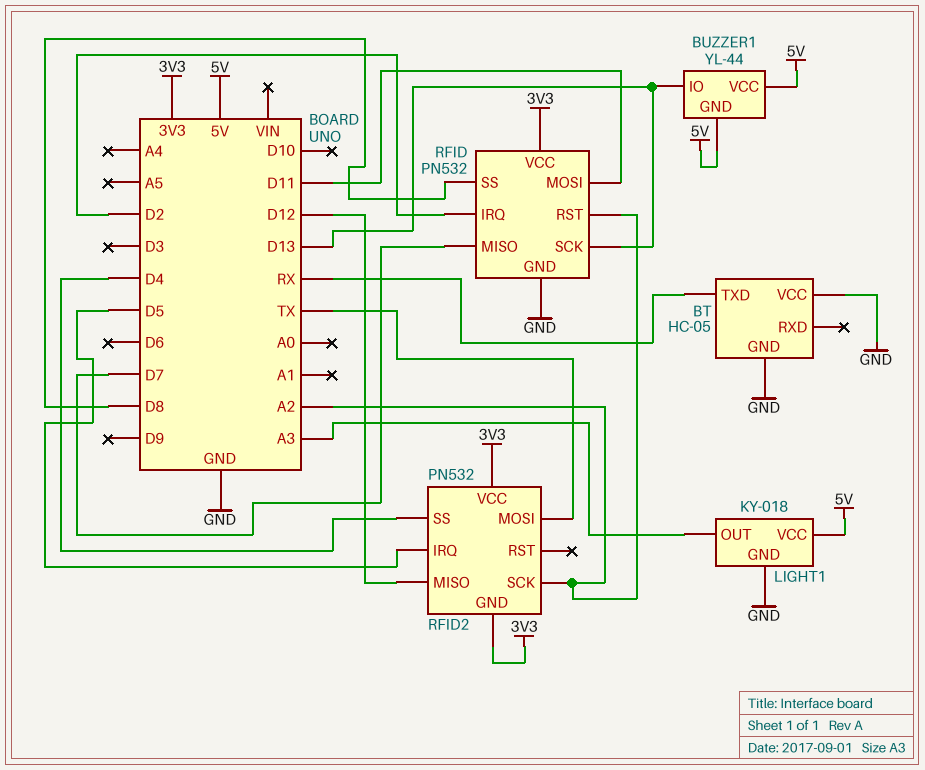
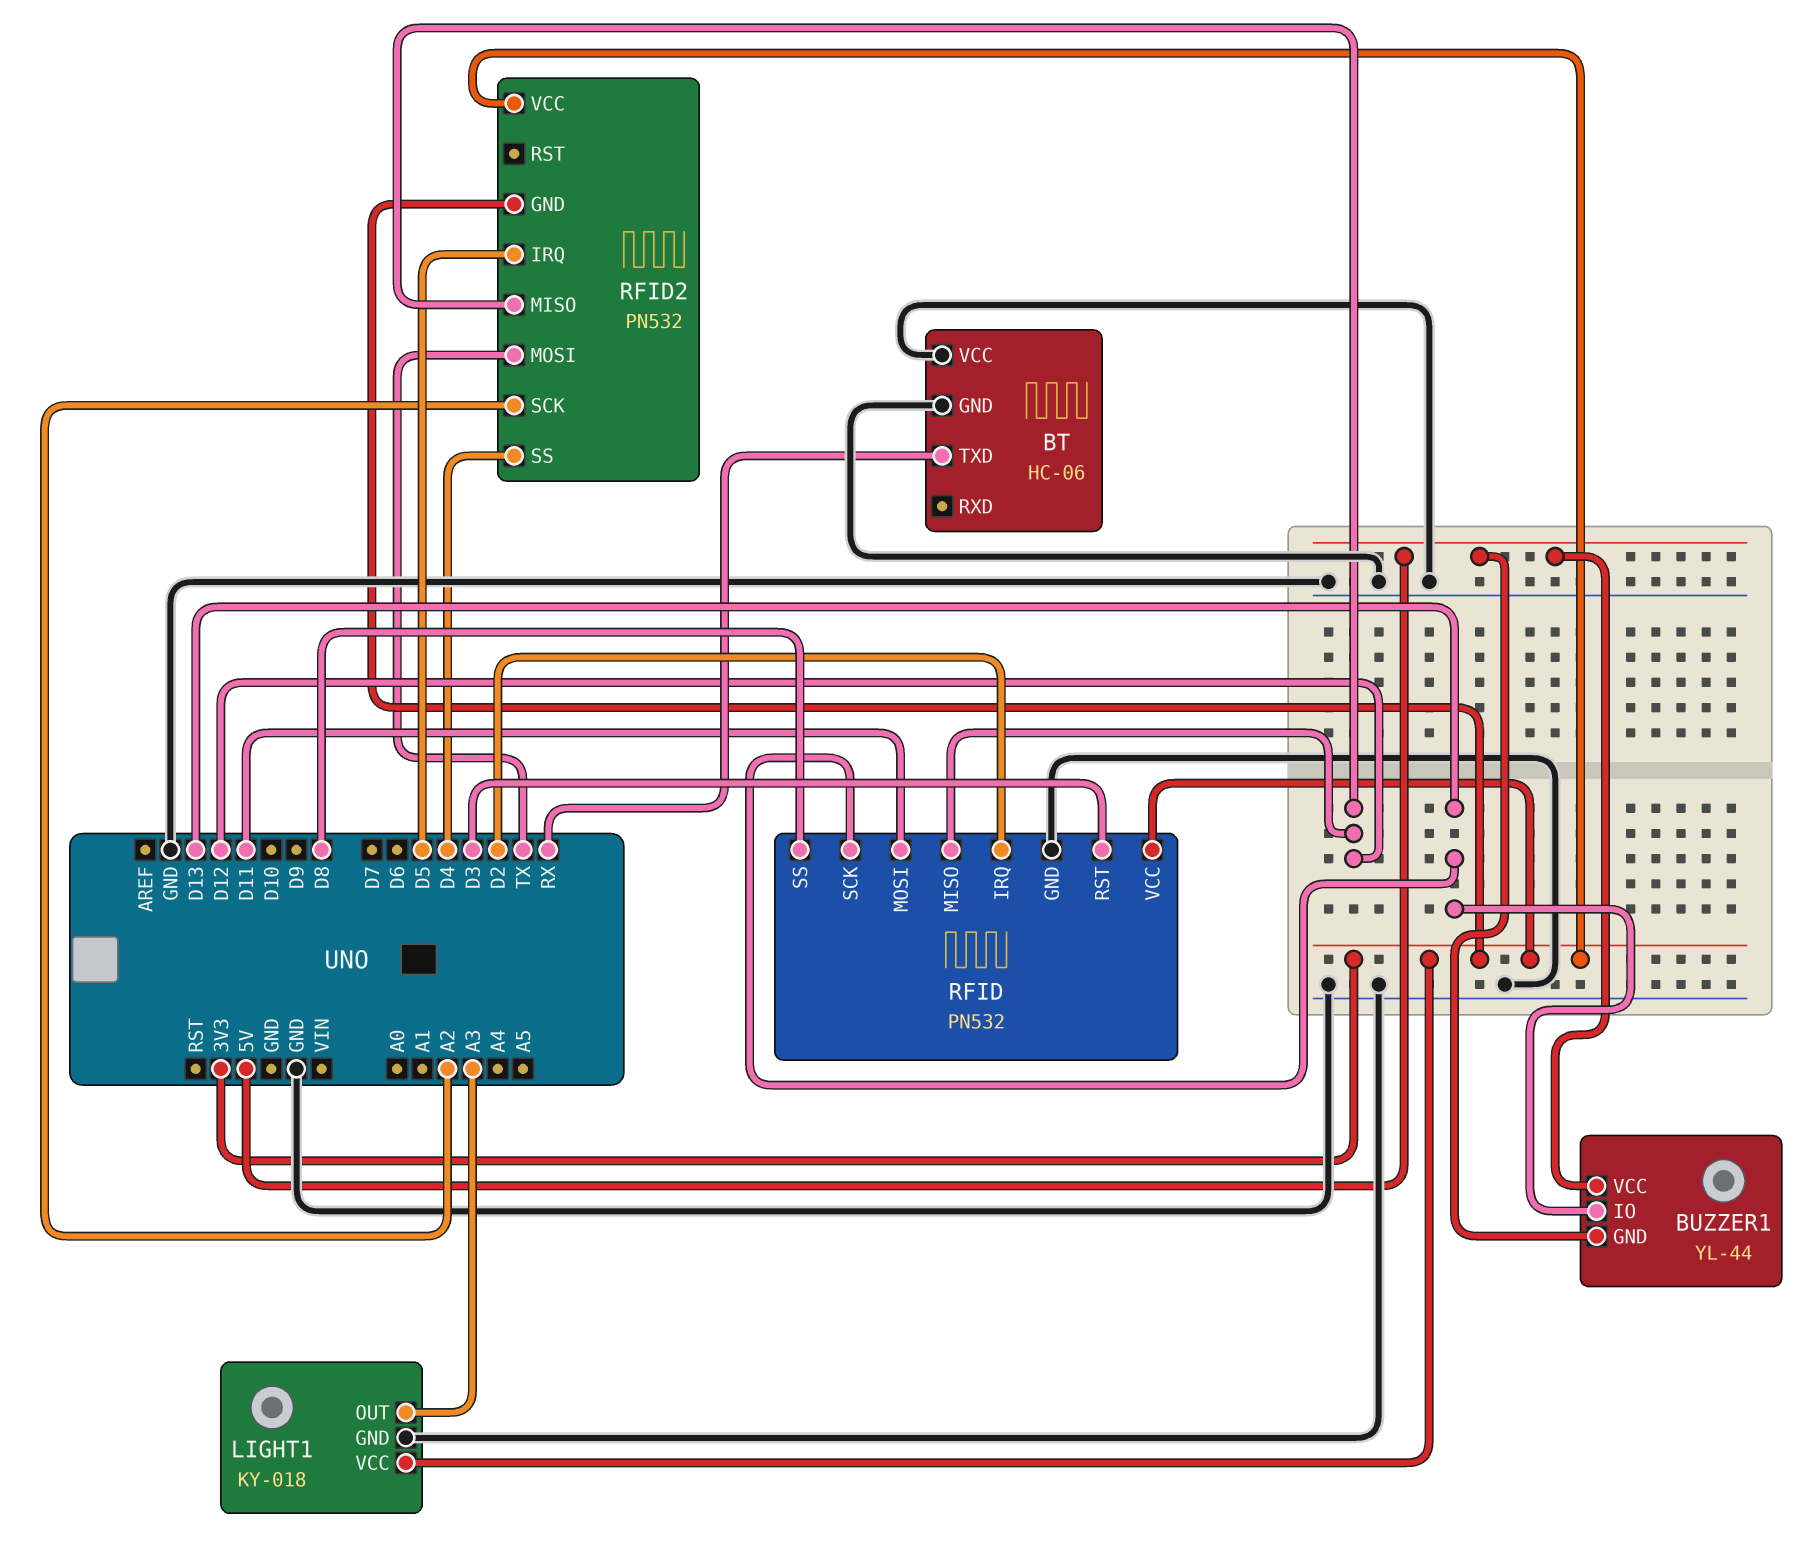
BT: HC-05 -> HC-06
LIGHT1 pin VCC: 5V -> 3V3
RFID pin MISO: D7 -> D12
RFID pin RST: A2 -> D3

